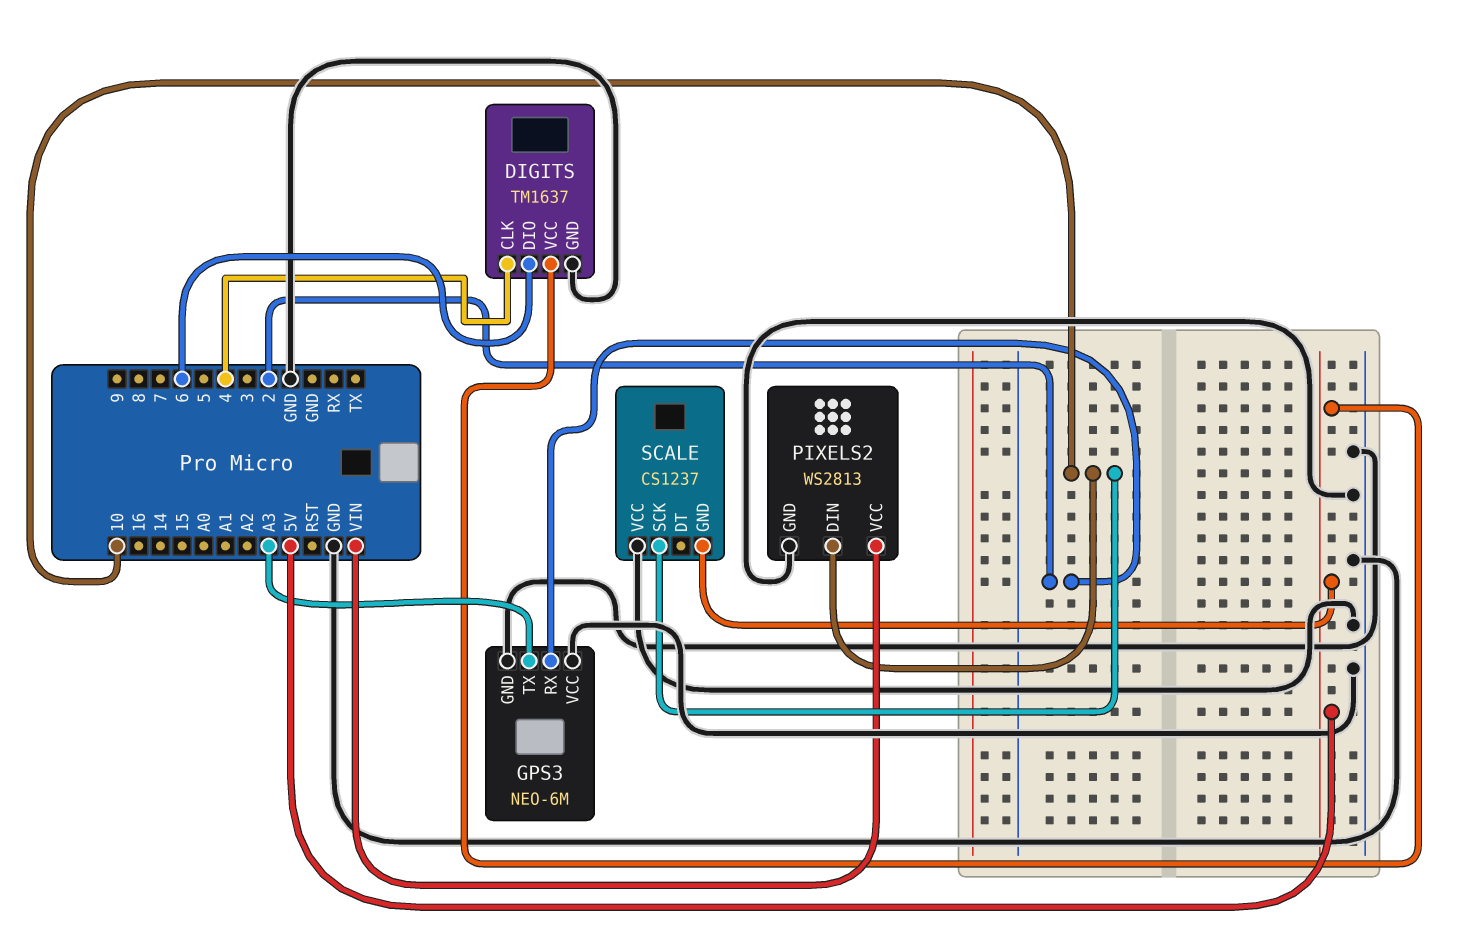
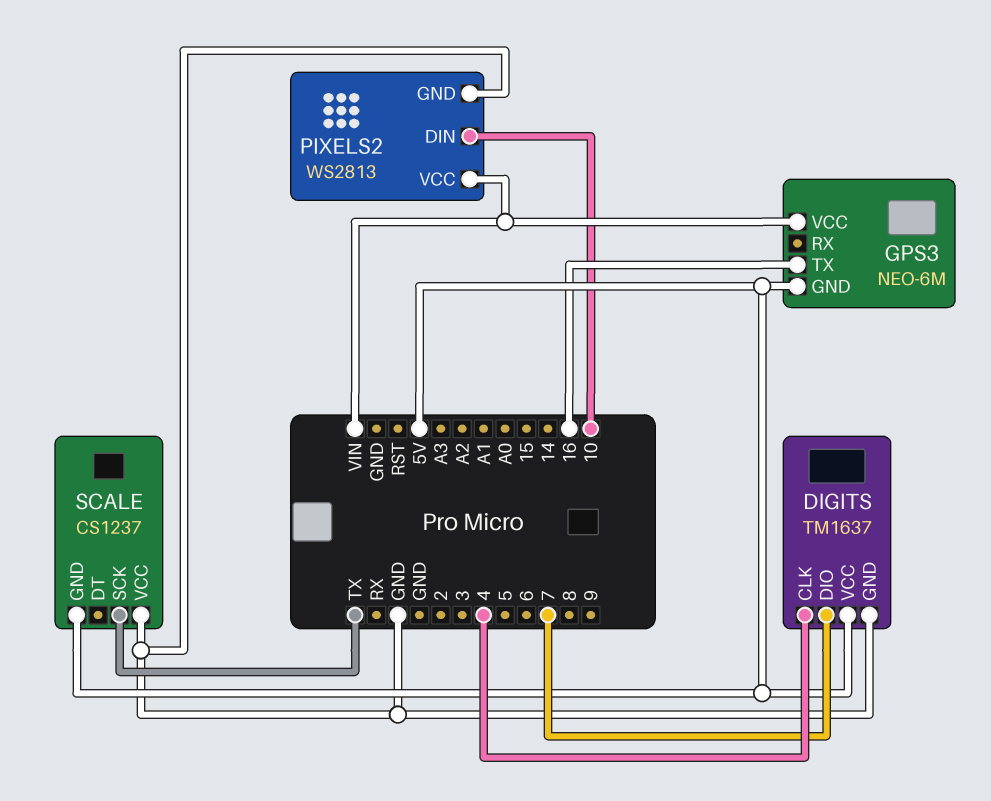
DIGITS pin DIO: 6 -> 7
GPS3 pin GND: GND -> 5V
GPS3 pin RX: 2 -> none
GPS3 pin TX: A3 -> 16
GPS3 pin VCC: GND -> VIN
SCALE pin SCK: 10 -> TX

